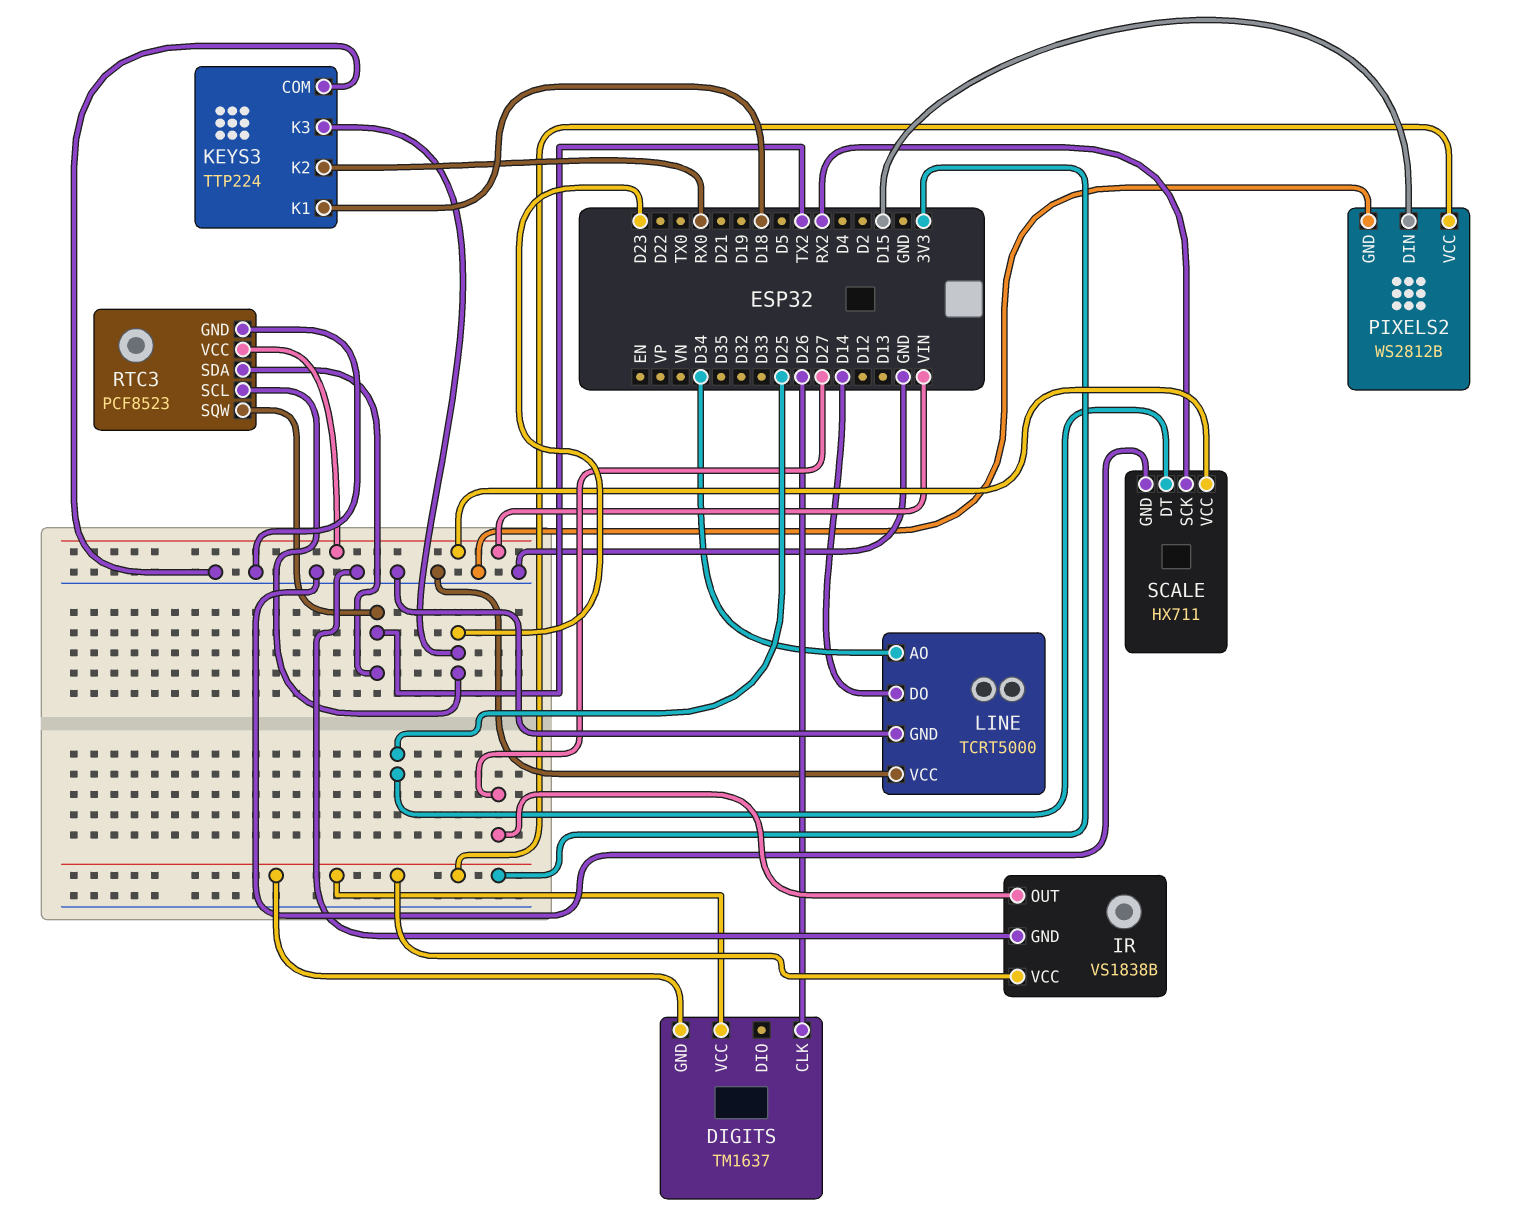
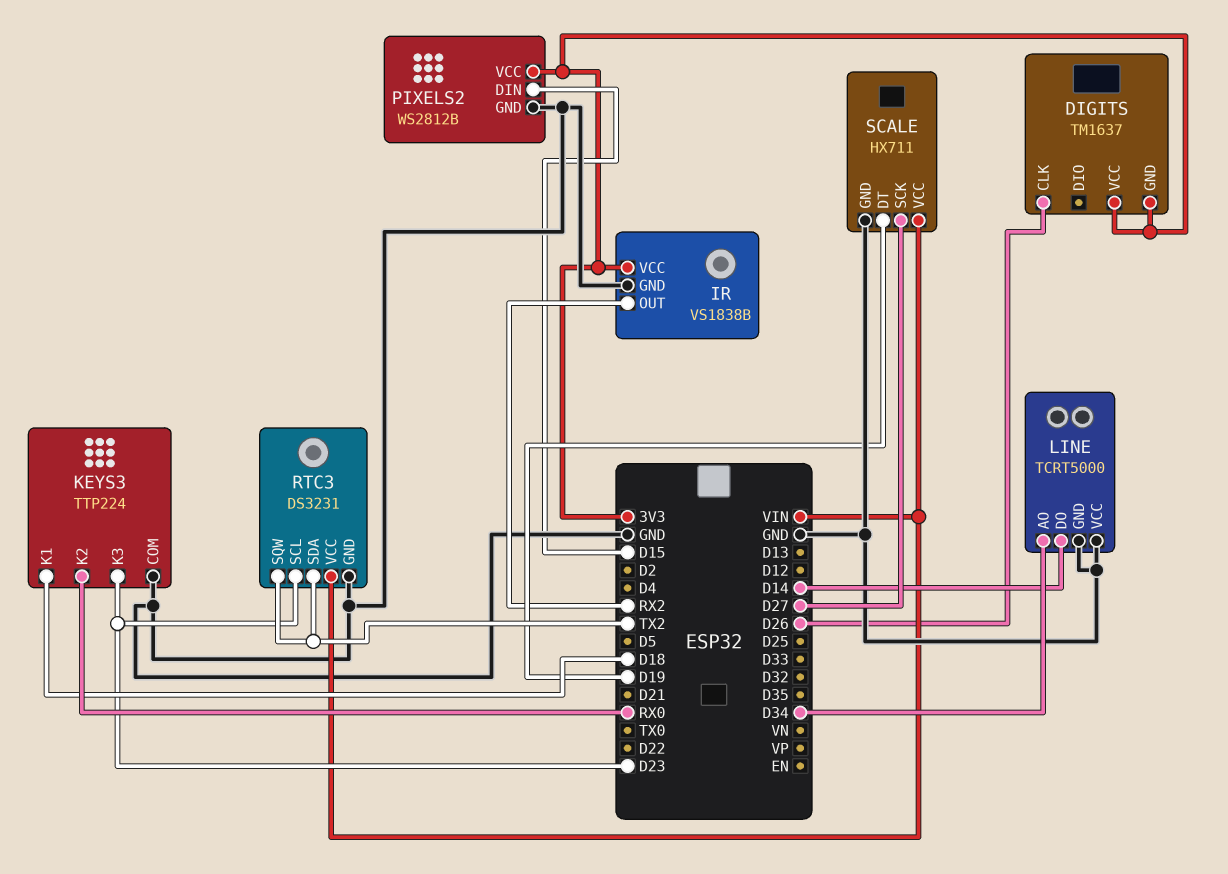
IR pin OUT: D27 -> RX2
RTC3: PCF8523 -> DS3231
SCALE pin DT: D25 -> D19
SCALE pin SCK: RX2 -> D27

